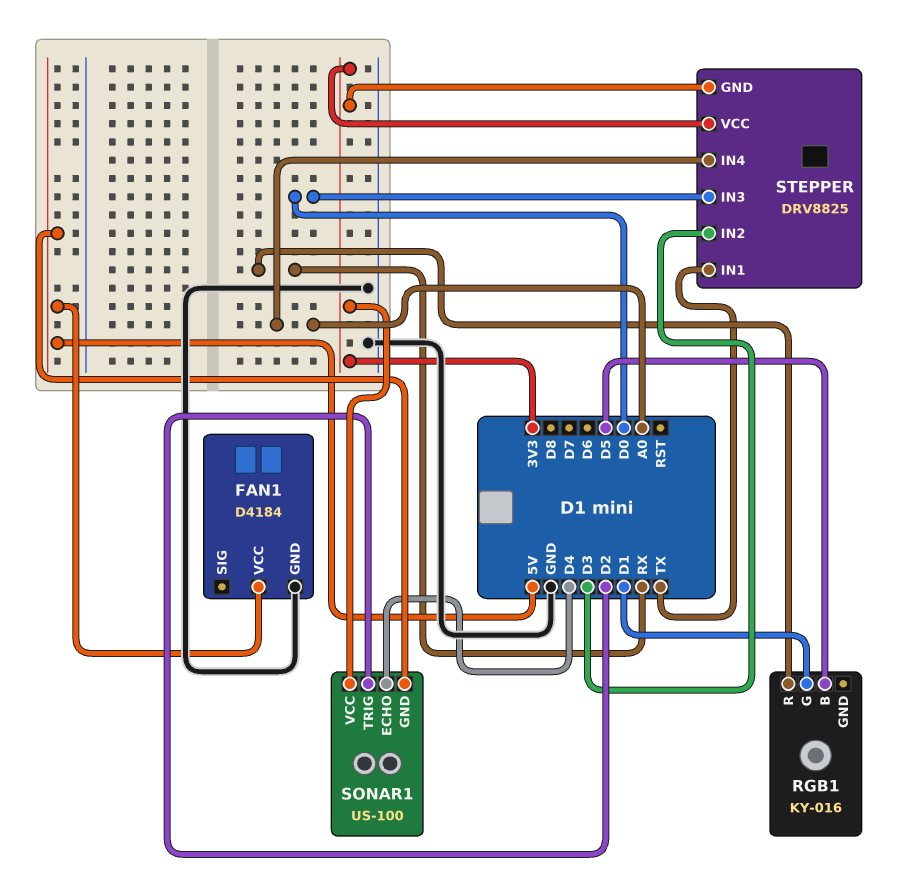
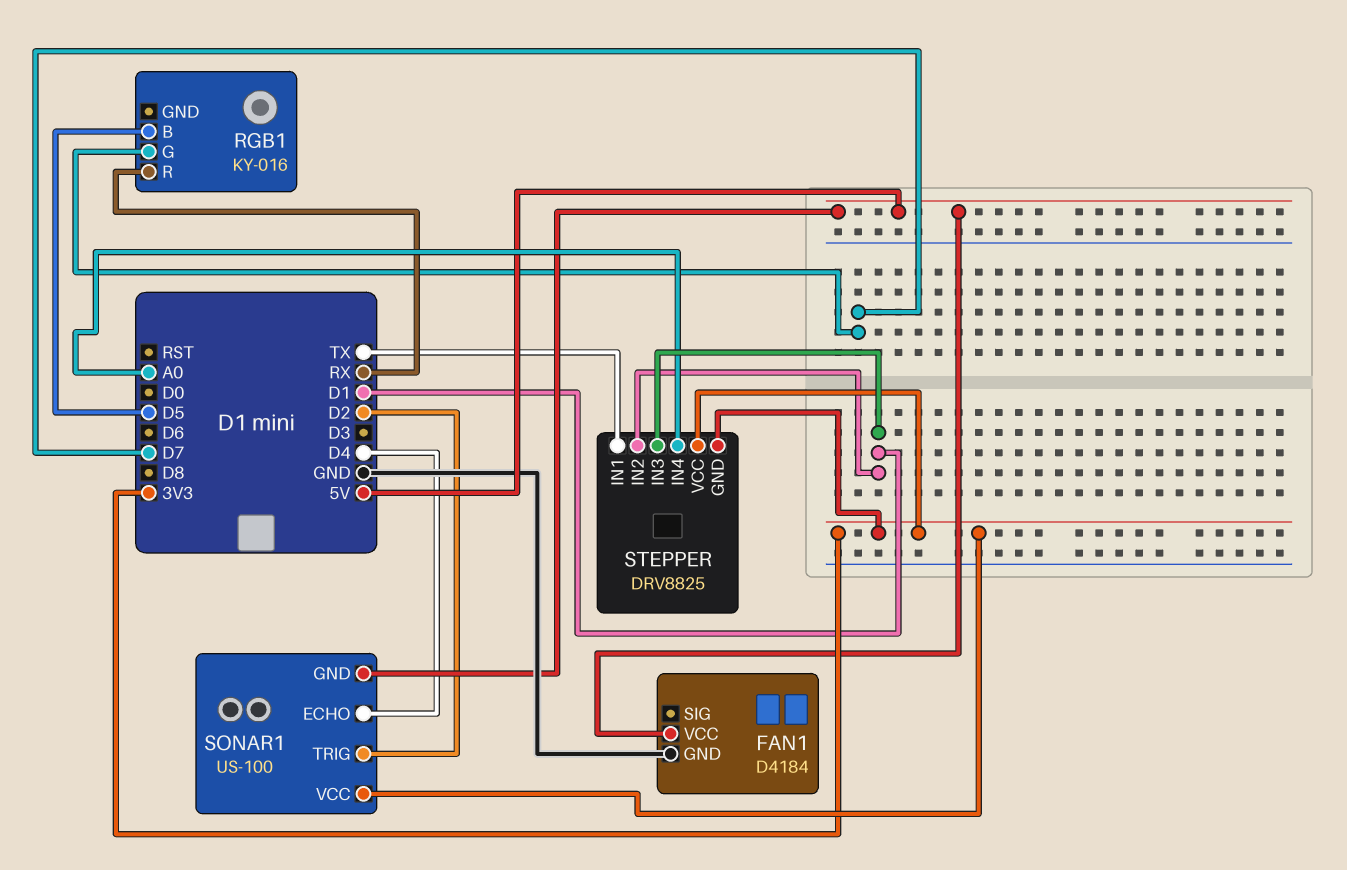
RGB1 pin G: D1 -> D7
STEPPER pin IN2: D3 -> D1
STEPPER pin IN3: D0 -> D1

